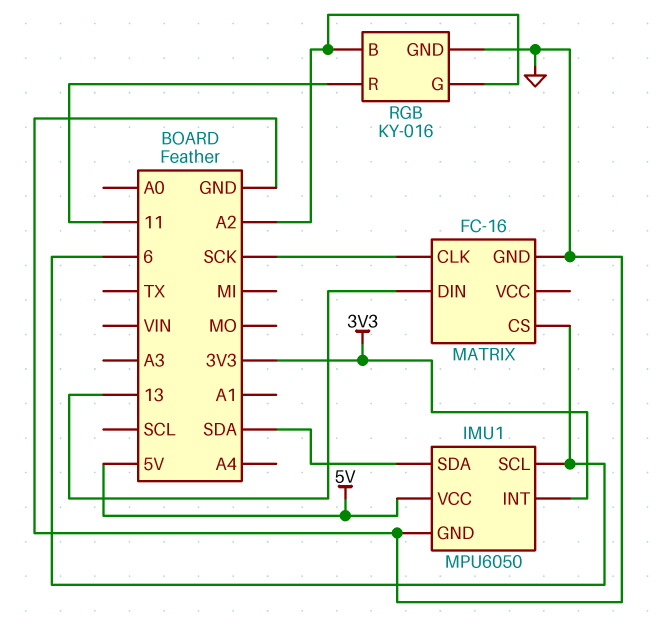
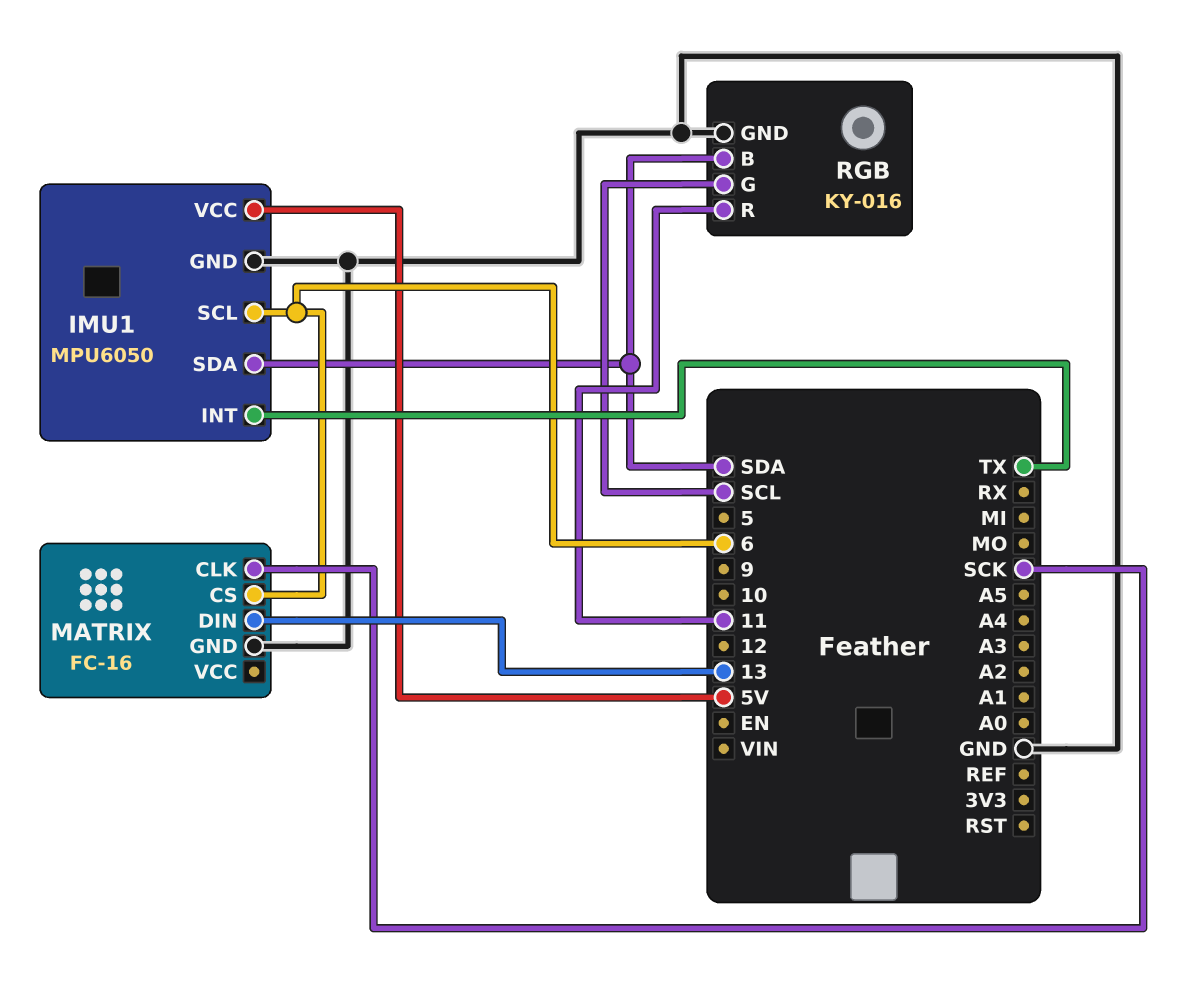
IMU1 pin INT: 3V3 -> TX
RGB pin B: A2 -> SDA
RGB pin G: A2 -> SCL

